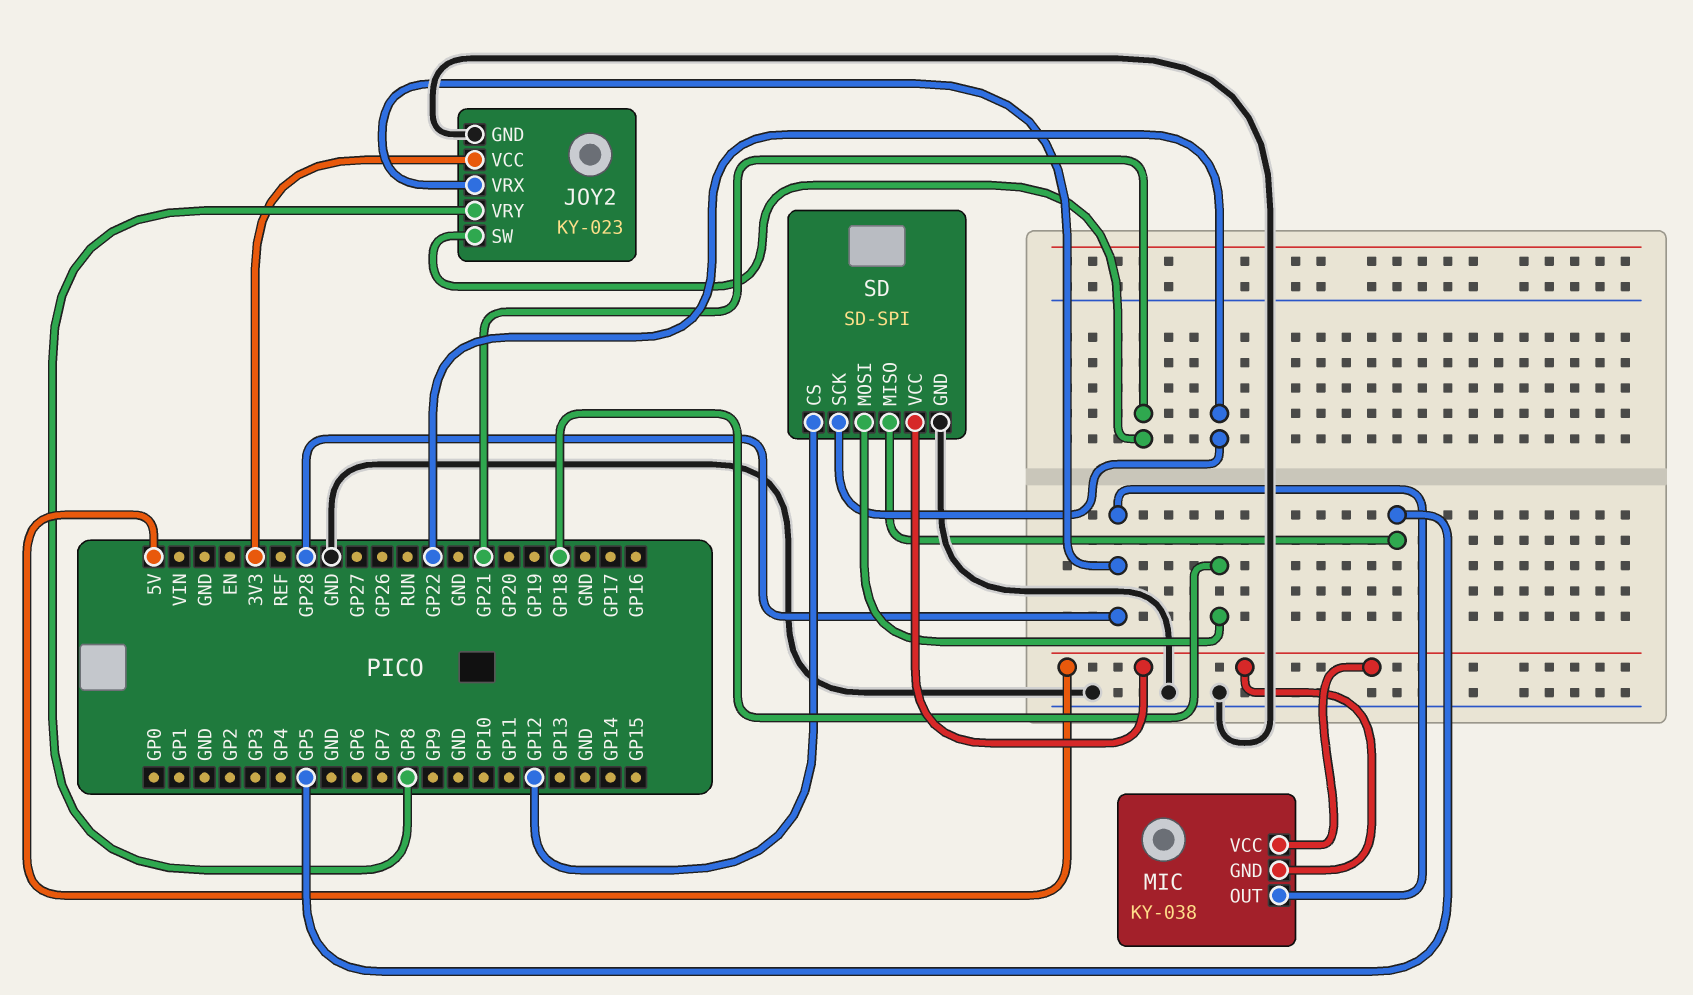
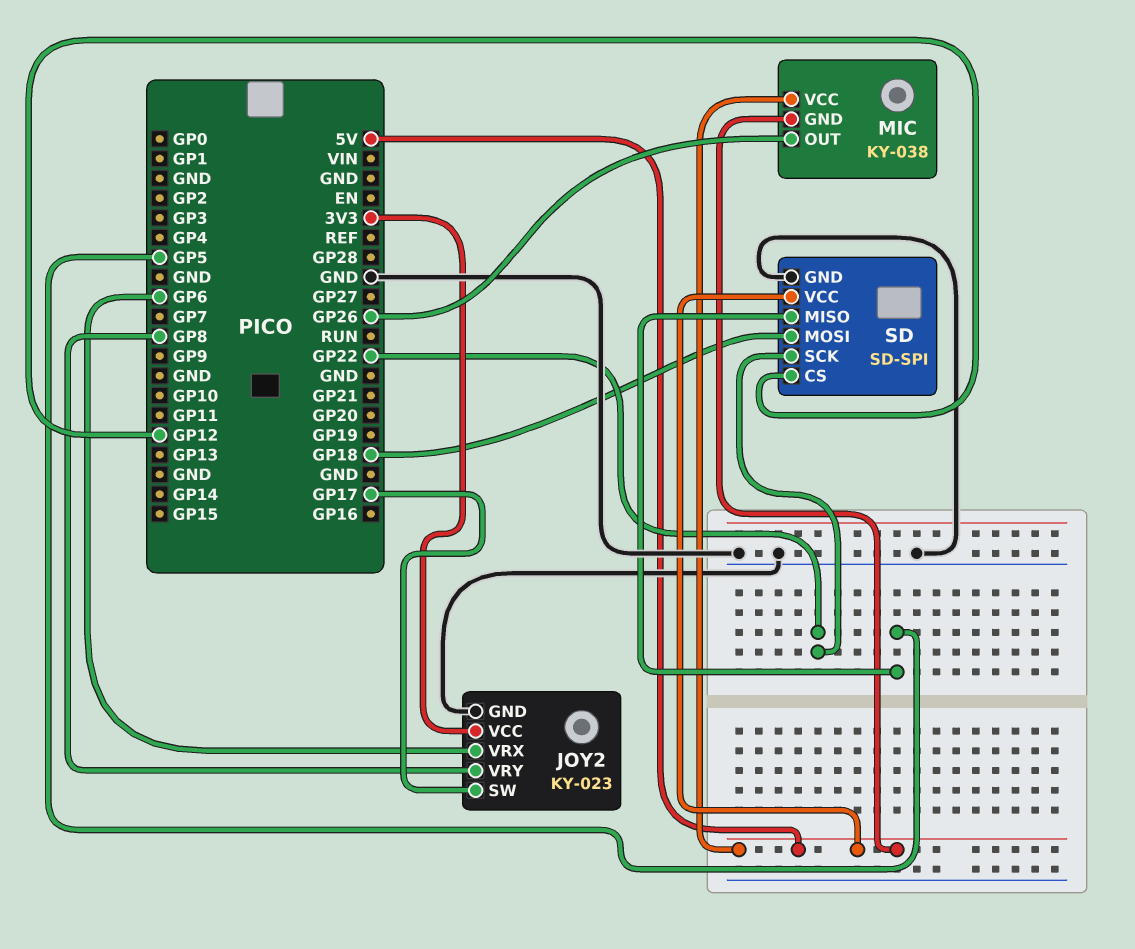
JOY2 pin SW: GP21 -> GP17
JOY2 pin VRX: GP28 -> GP6
MIC pin OUT: GP28 -> GP26

